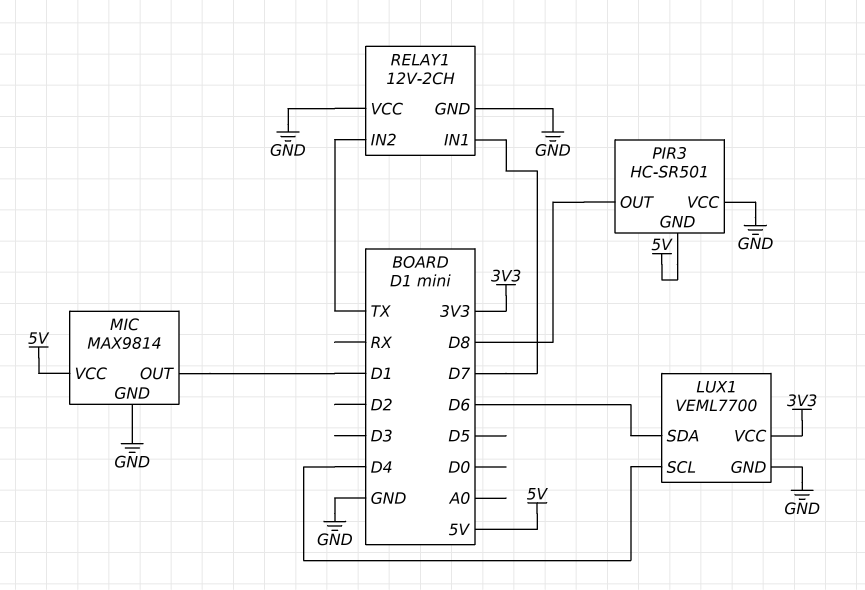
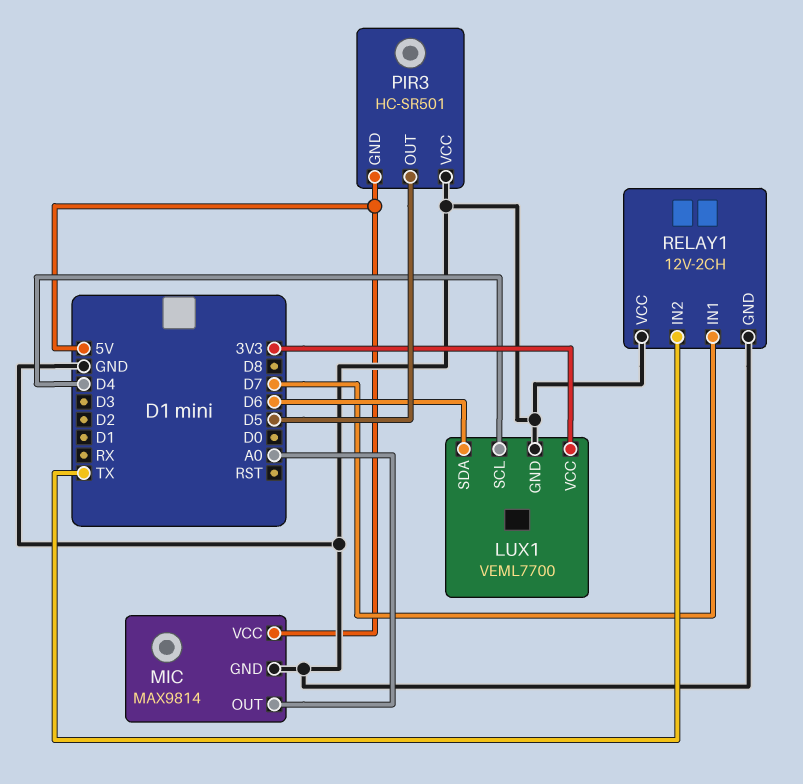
MIC pin OUT: D1 -> A0
PIR3 pin OUT: D8 -> D5

